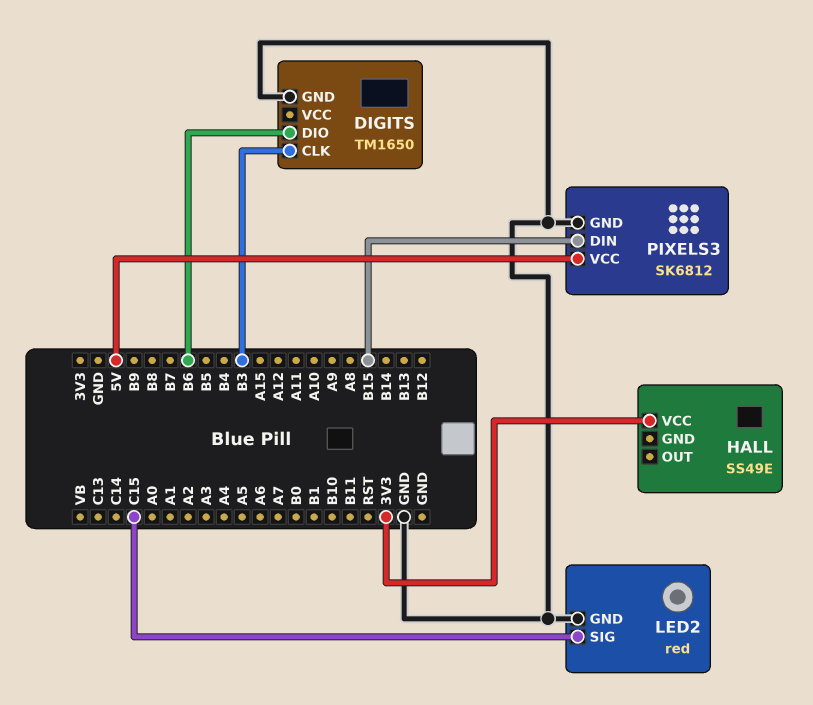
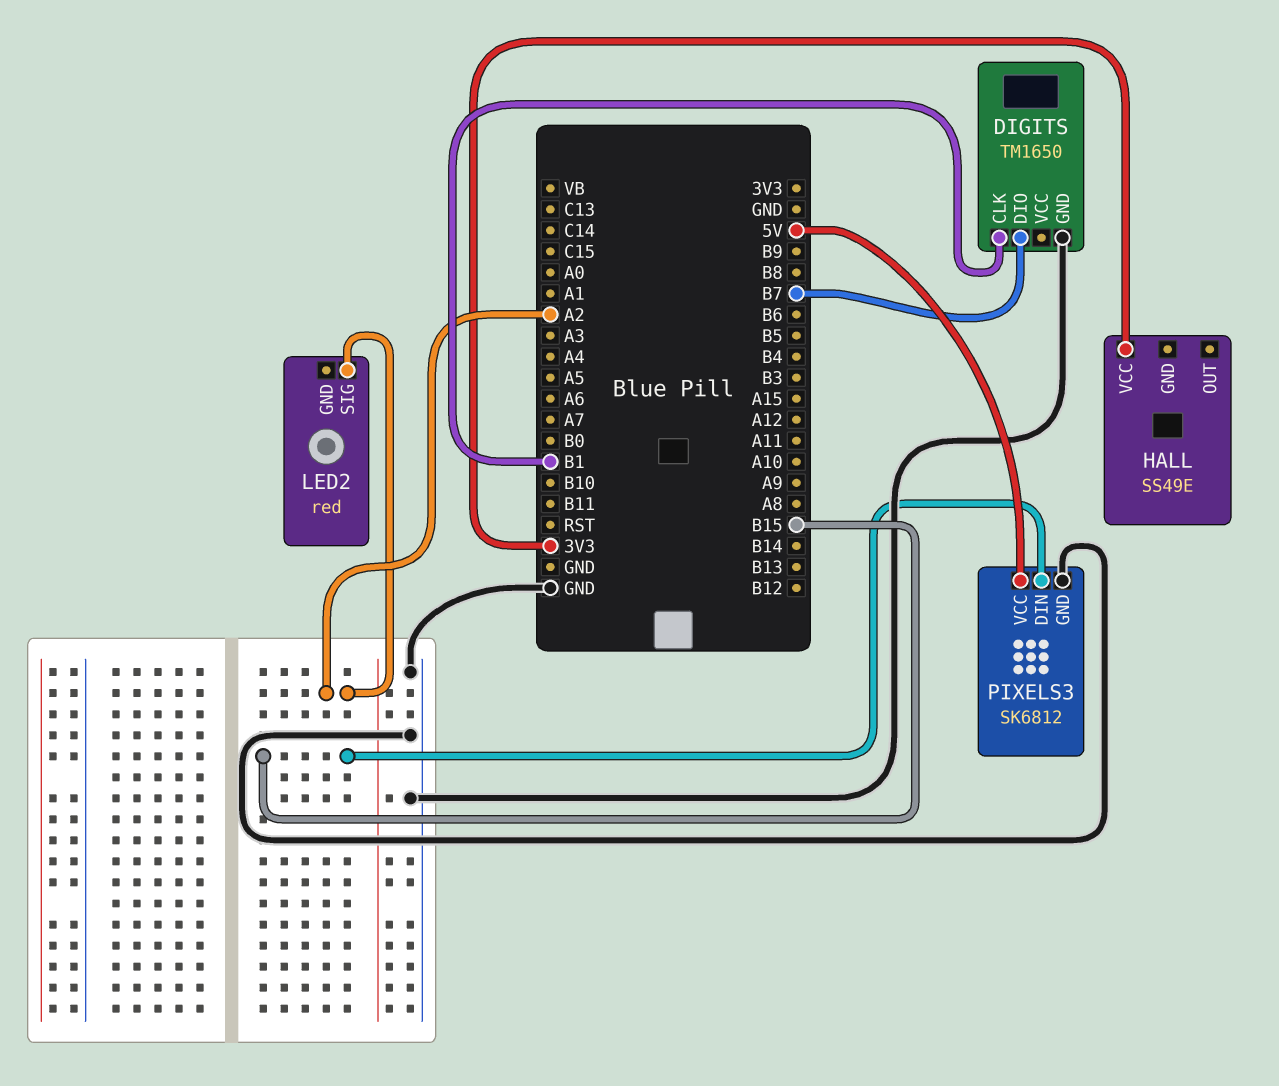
DIGITS pin CLK: B3 -> B1
DIGITS pin DIO: B6 -> B7
LED2 pin GND: GND -> none
LED2 pin SIG: C15 -> A2

